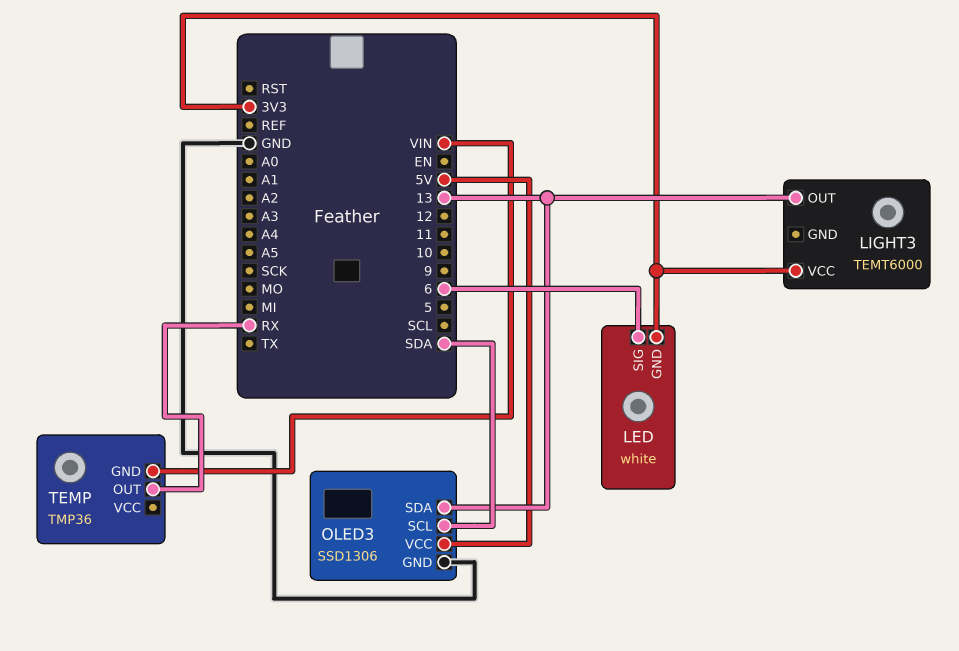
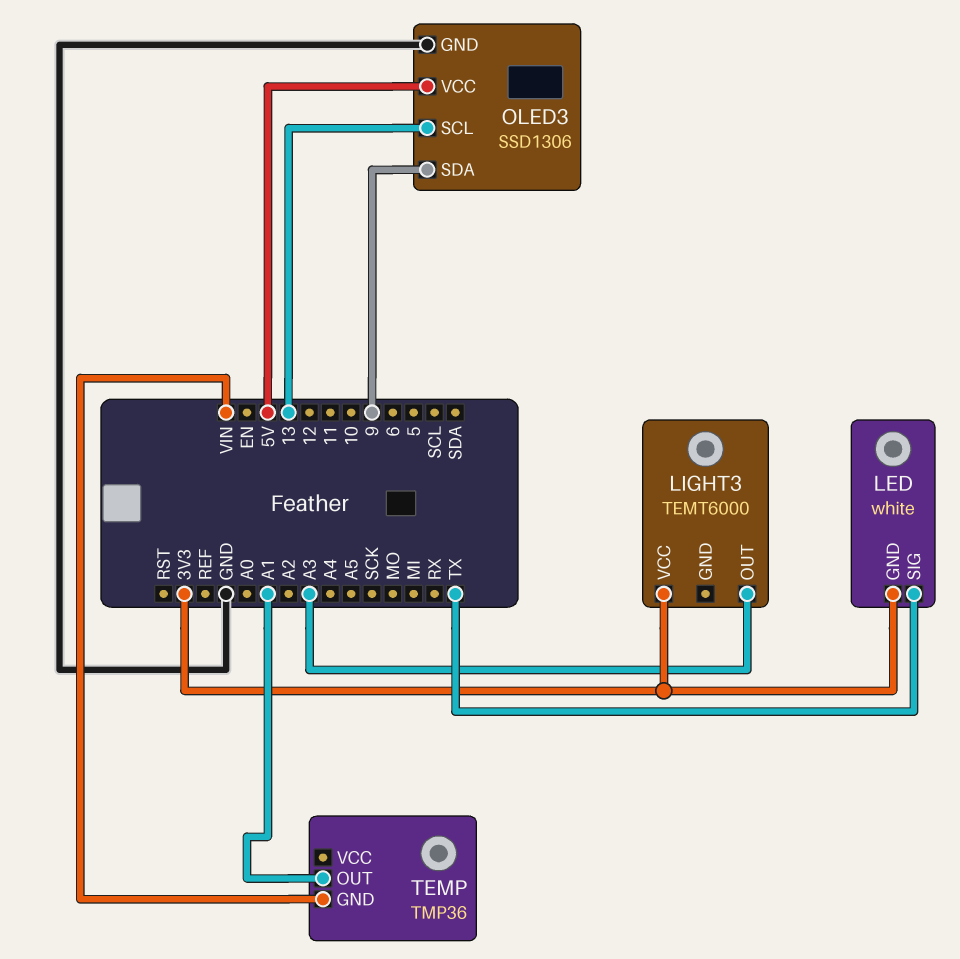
LED pin SIG: 6 -> TX
LIGHT3 pin OUT: 13 -> A3
OLED3 pin SCL: SDA -> 13
OLED3 pin SDA: 13 -> 9
TEMP pin OUT: RX -> A1

